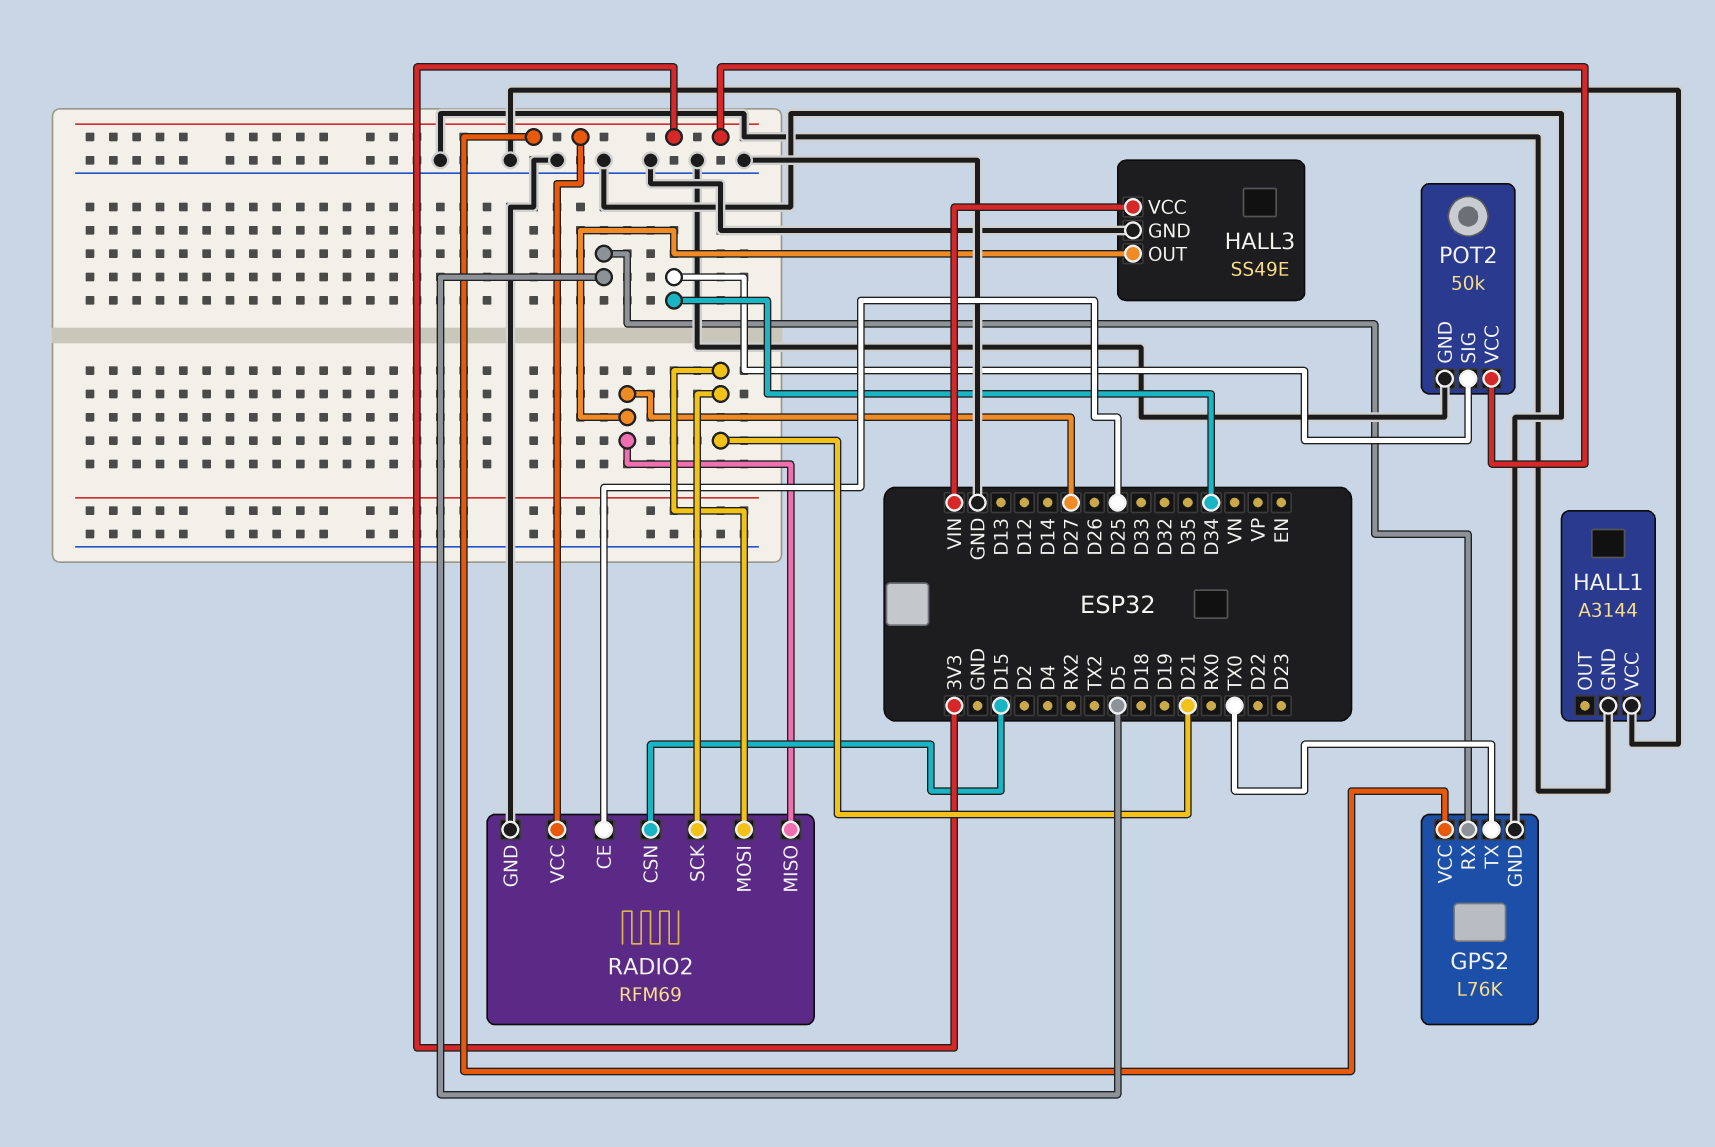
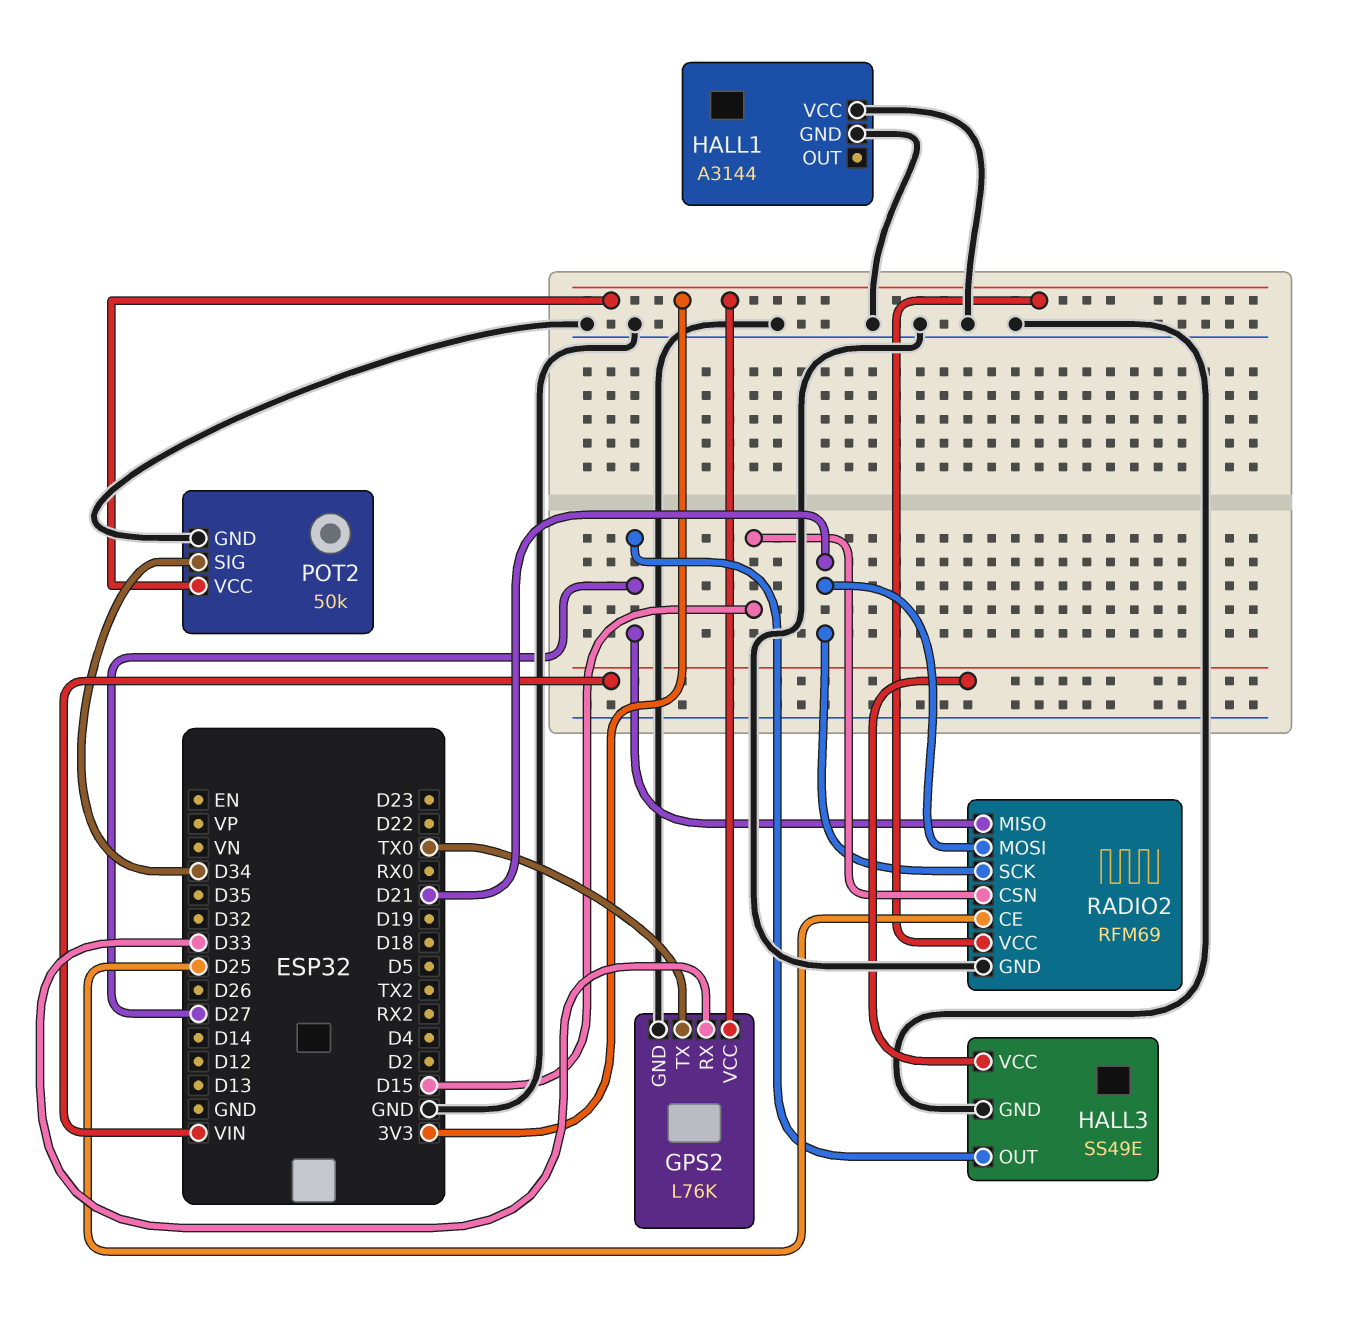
GPS2 pin RX: D5 -> D33

